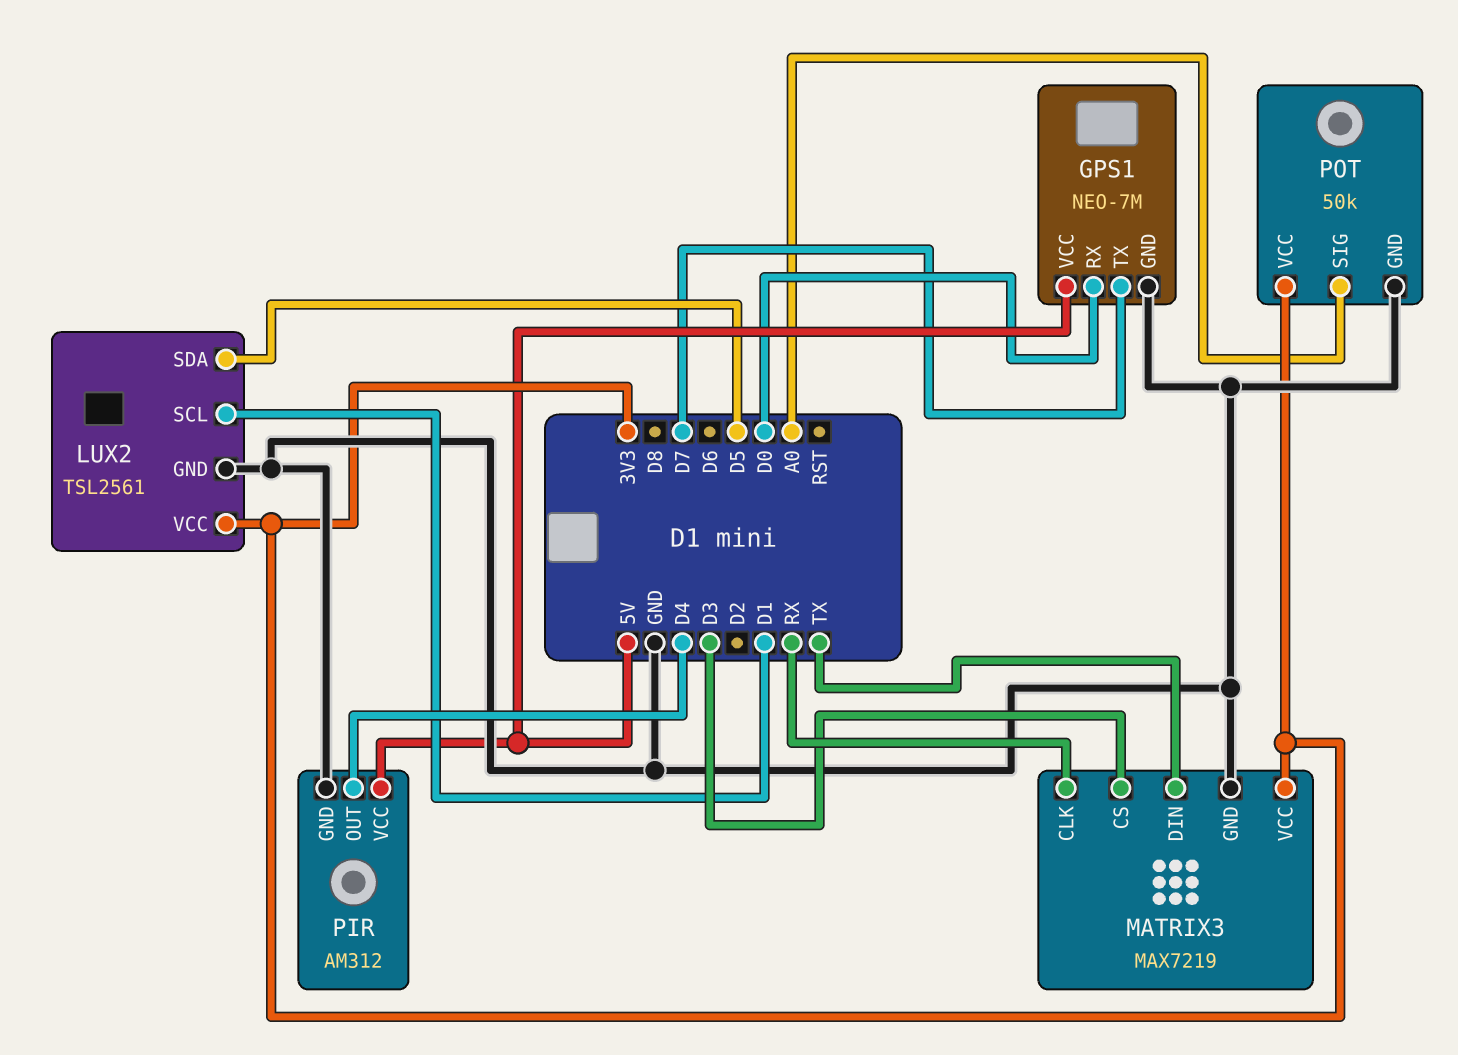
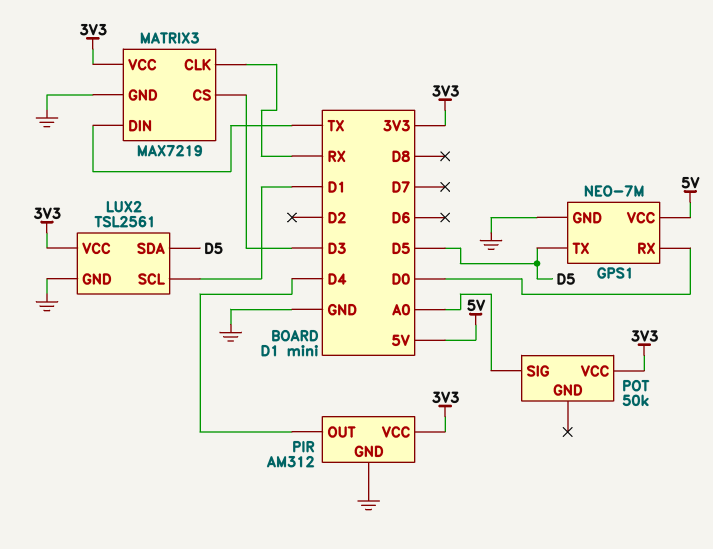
GPS1 pin TX: D7 -> D5
PIR pin VCC: 5V -> 3V3
POT pin GND: GND -> none

